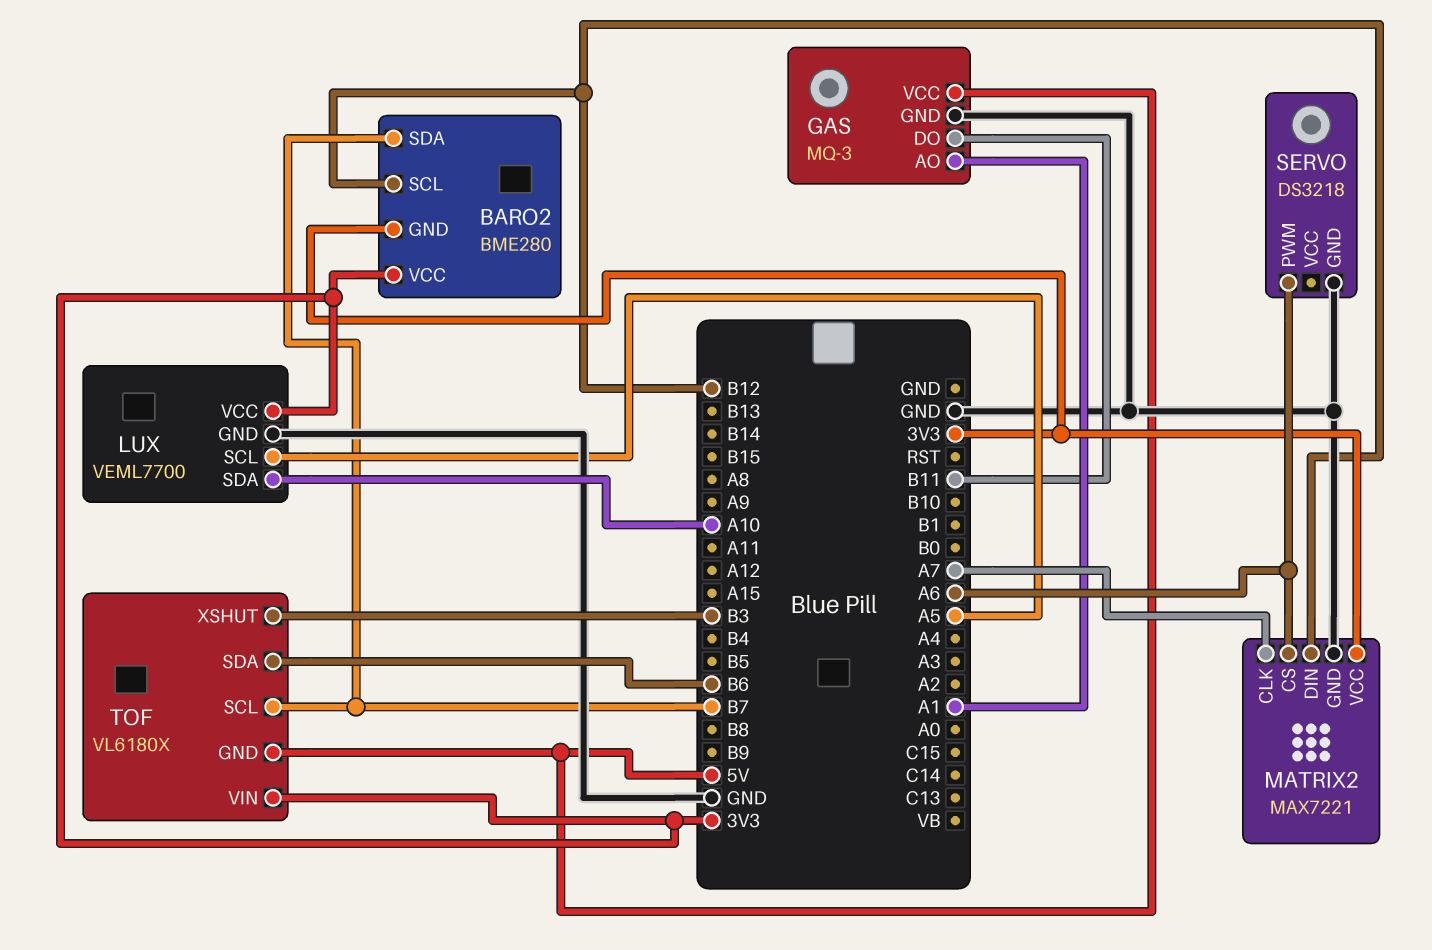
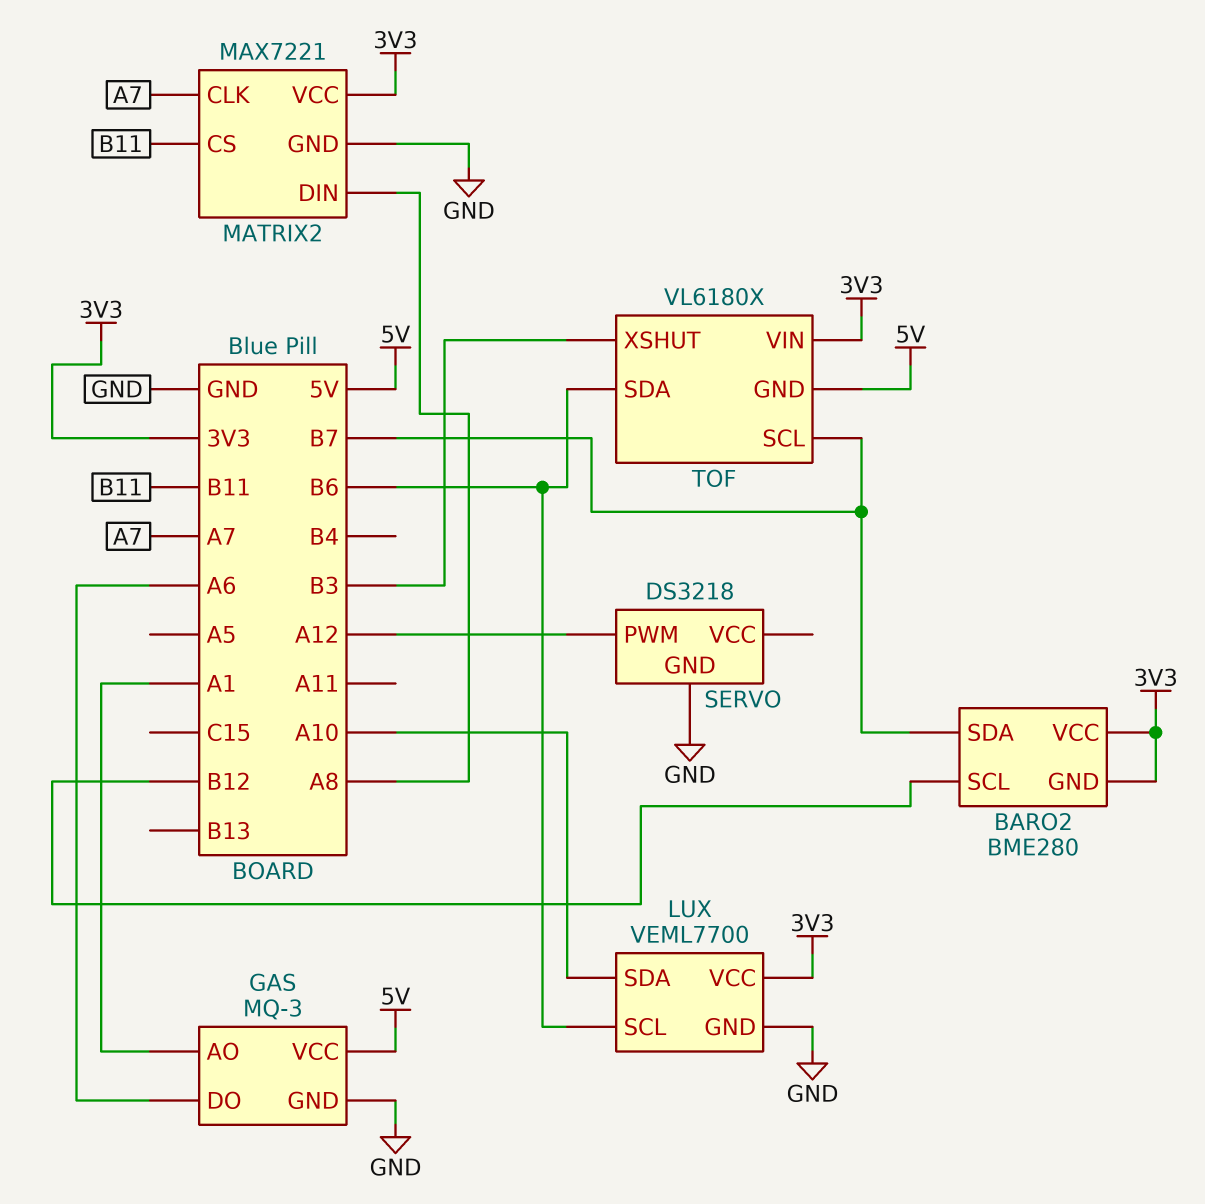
GAS pin DO: B11 -> A6
LUX pin SCL: A5 -> B6
MATRIX2 pin CS: A6 -> B11
MATRIX2 pin DIN: B12 -> A8
SERVO pin PWM: A6 -> A12

